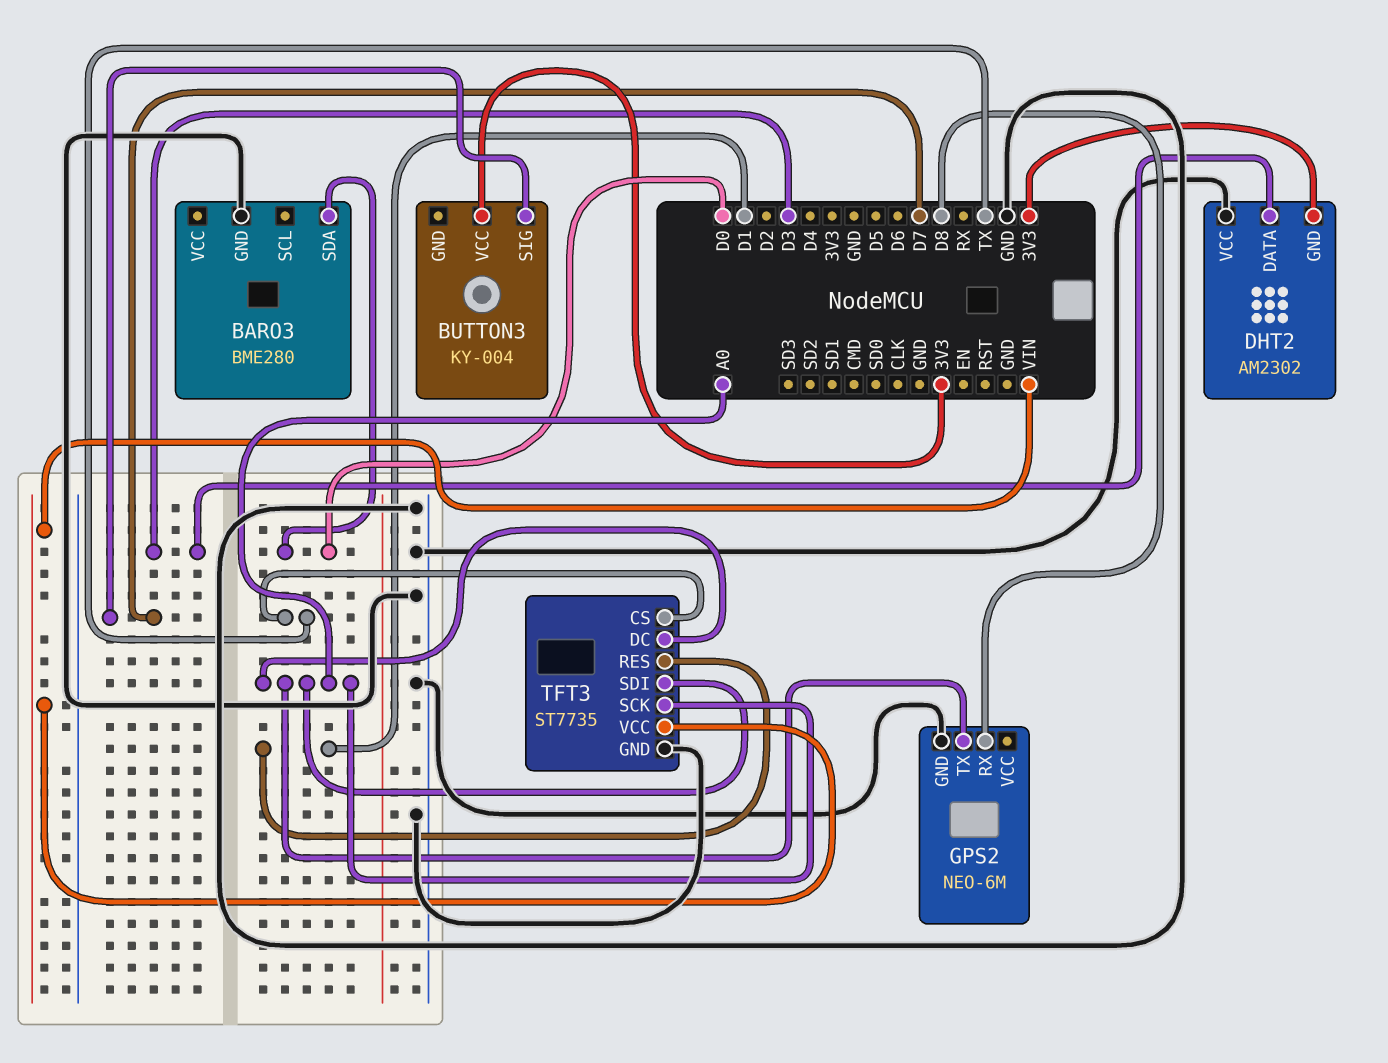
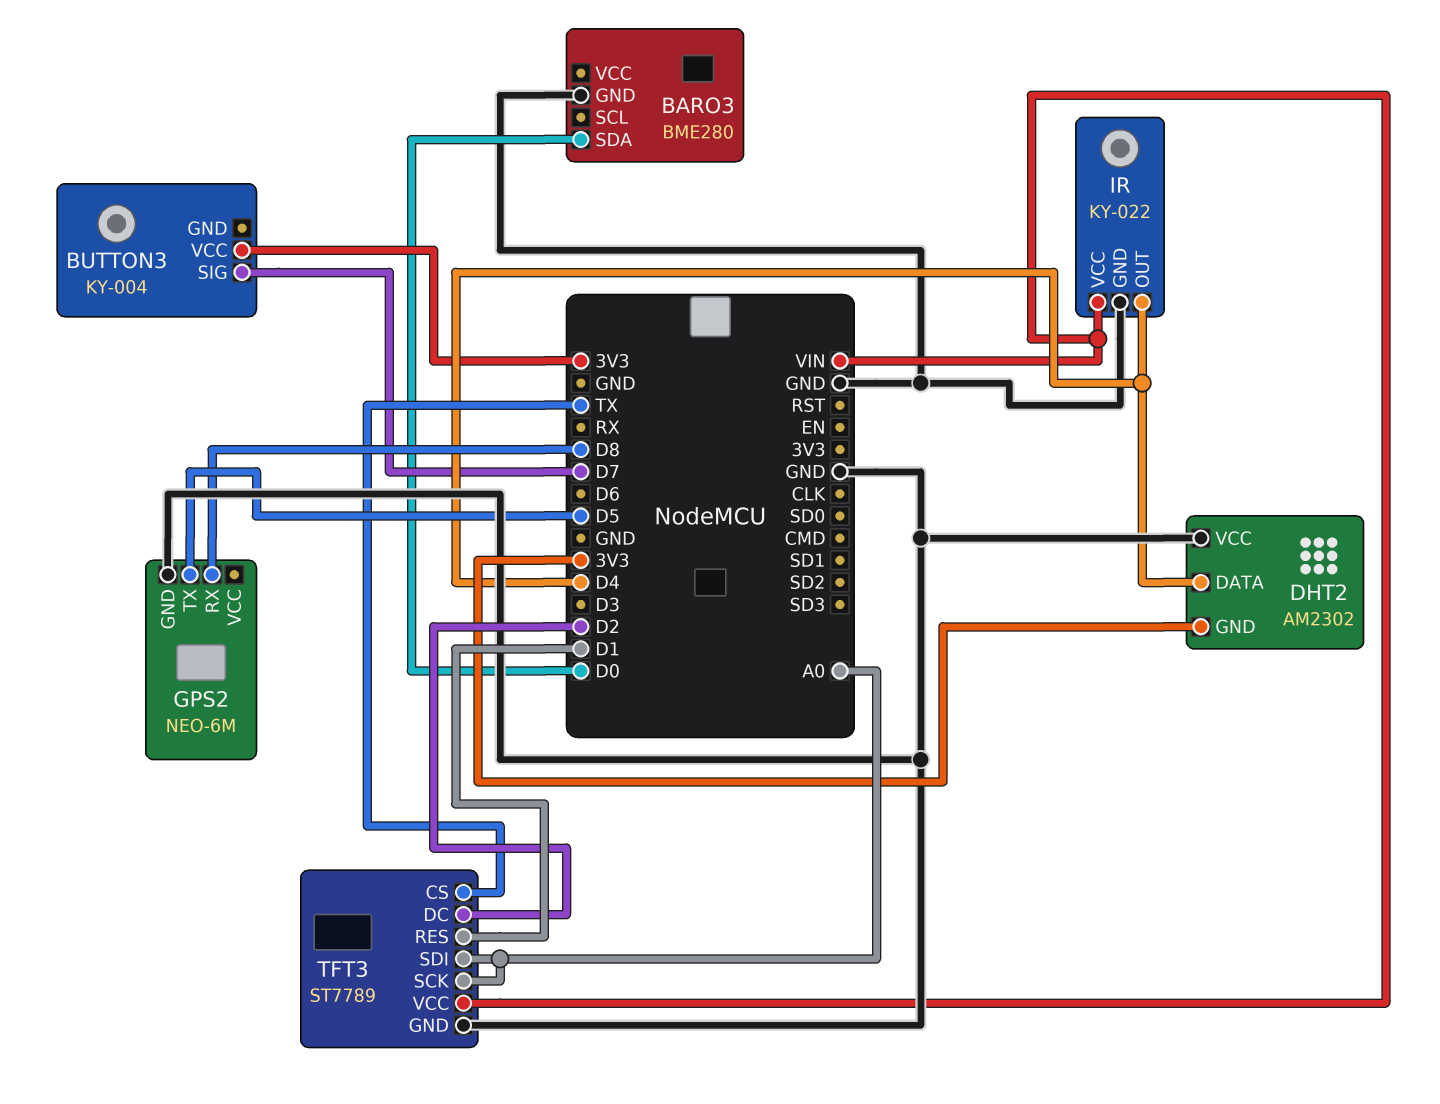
DHT2 pin DATA: D3 -> D4
GPS2 pin TX: A0 -> D5
IR: none -> KY-022
IR pin GND: none -> GND
IR pin OUT: none -> D4
IR pin VCC: none -> VIN
TFT3: ST7735 -> ST7789
TFT3 pin DC: A0 -> D2

